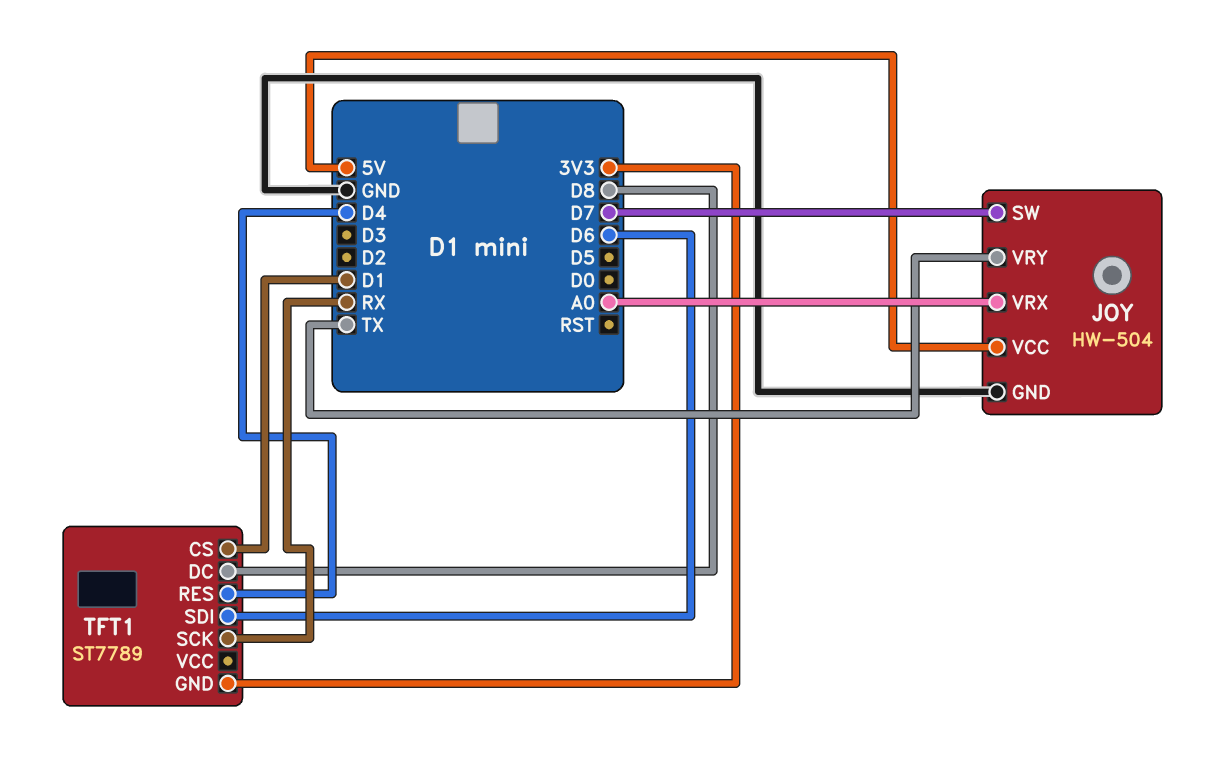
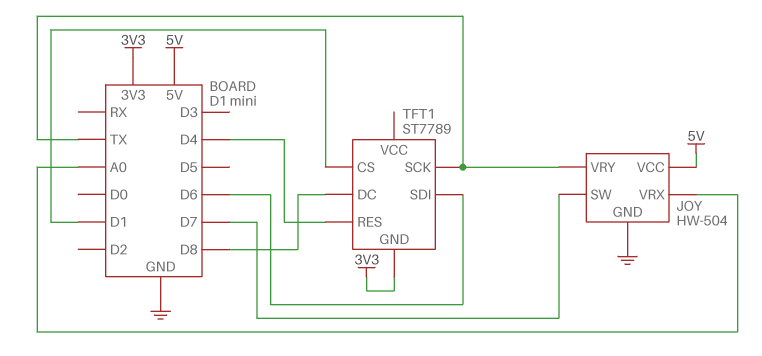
TFT1 pin SCK: RX -> TX

